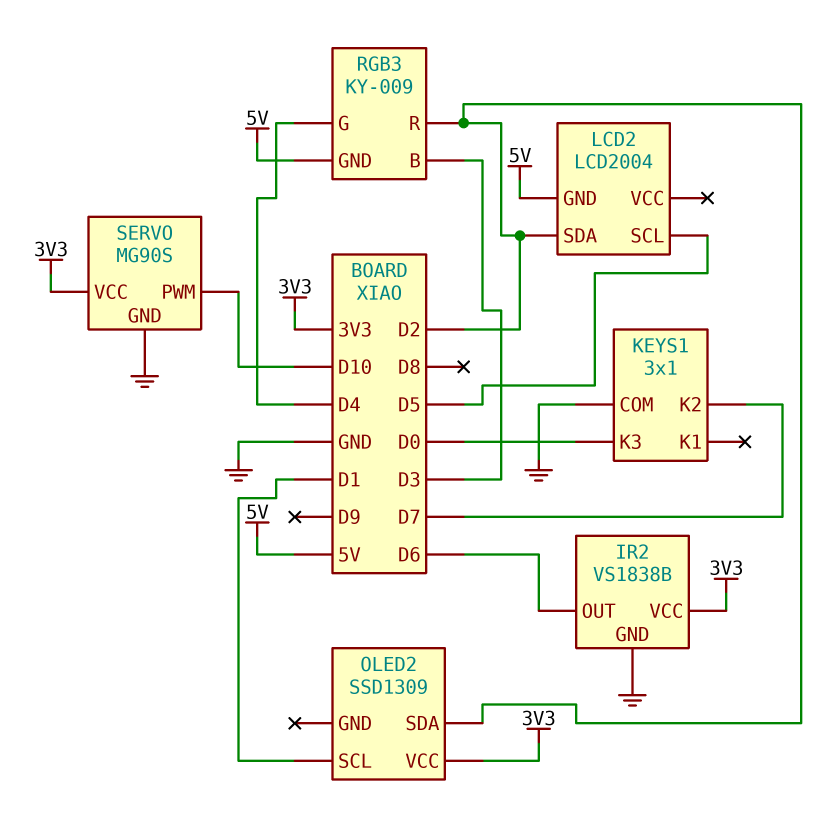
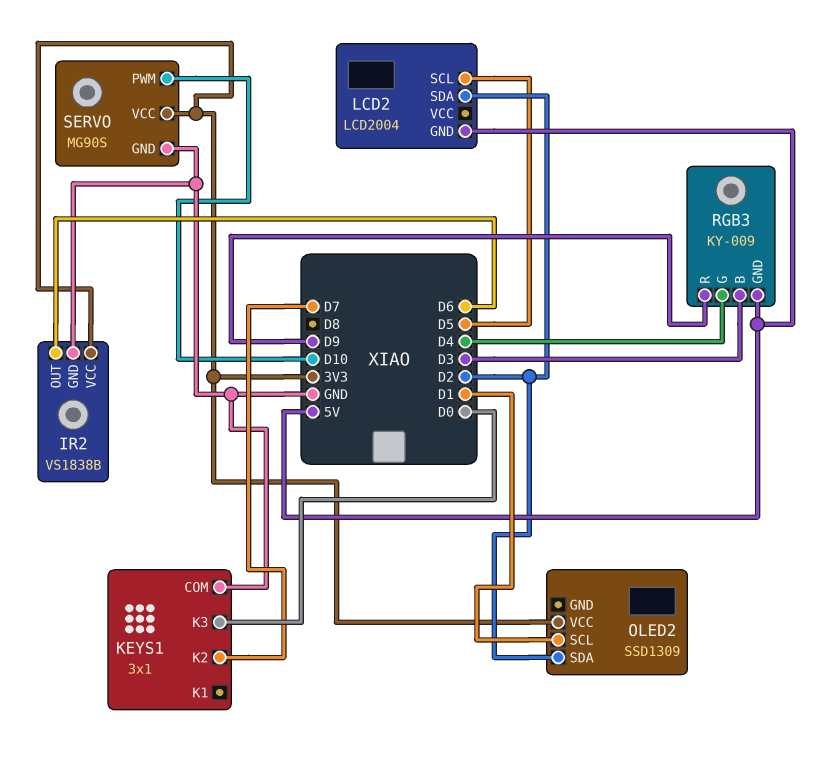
RGB3 pin R: D2 -> D9

